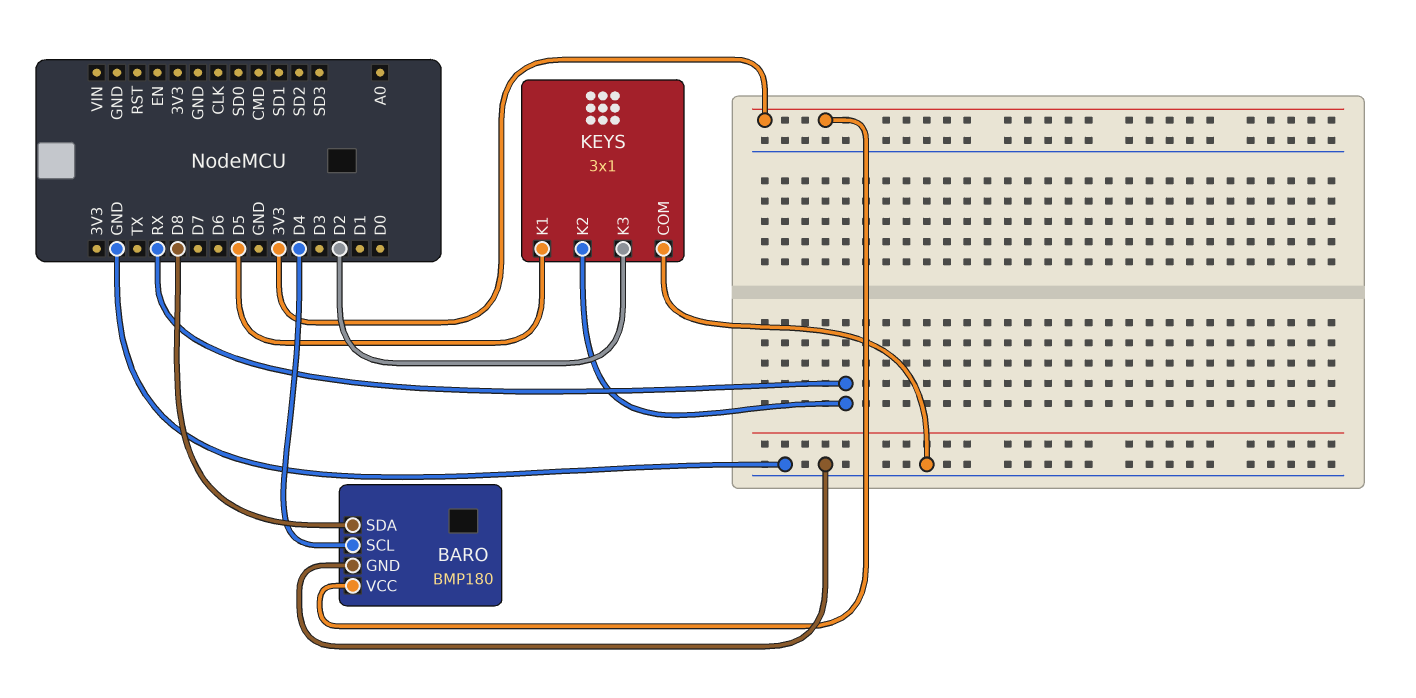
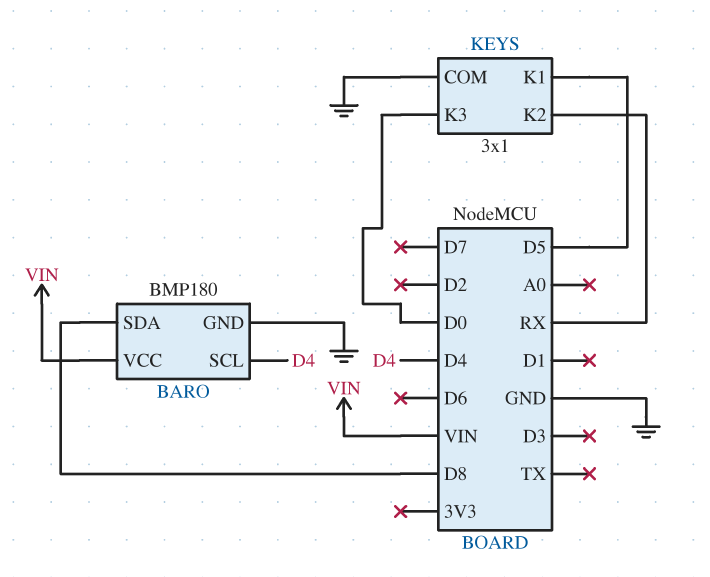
BARO pin VCC: 3V3 -> VIN
KEYS pin K3: D2 -> D0

